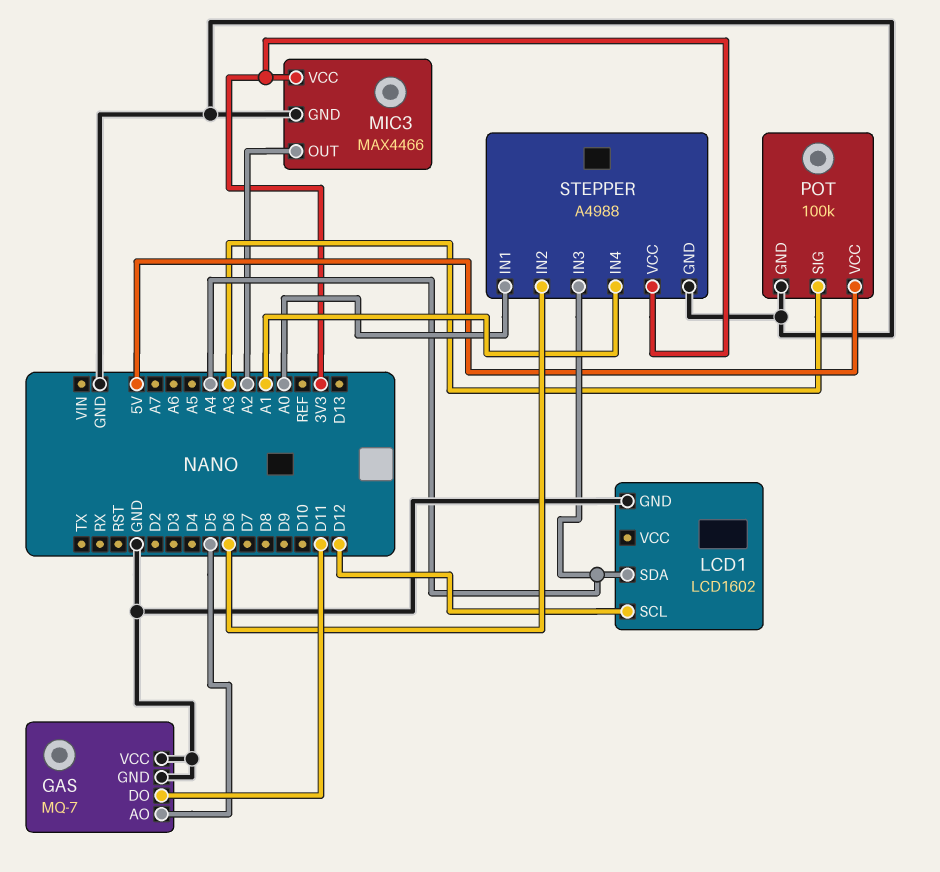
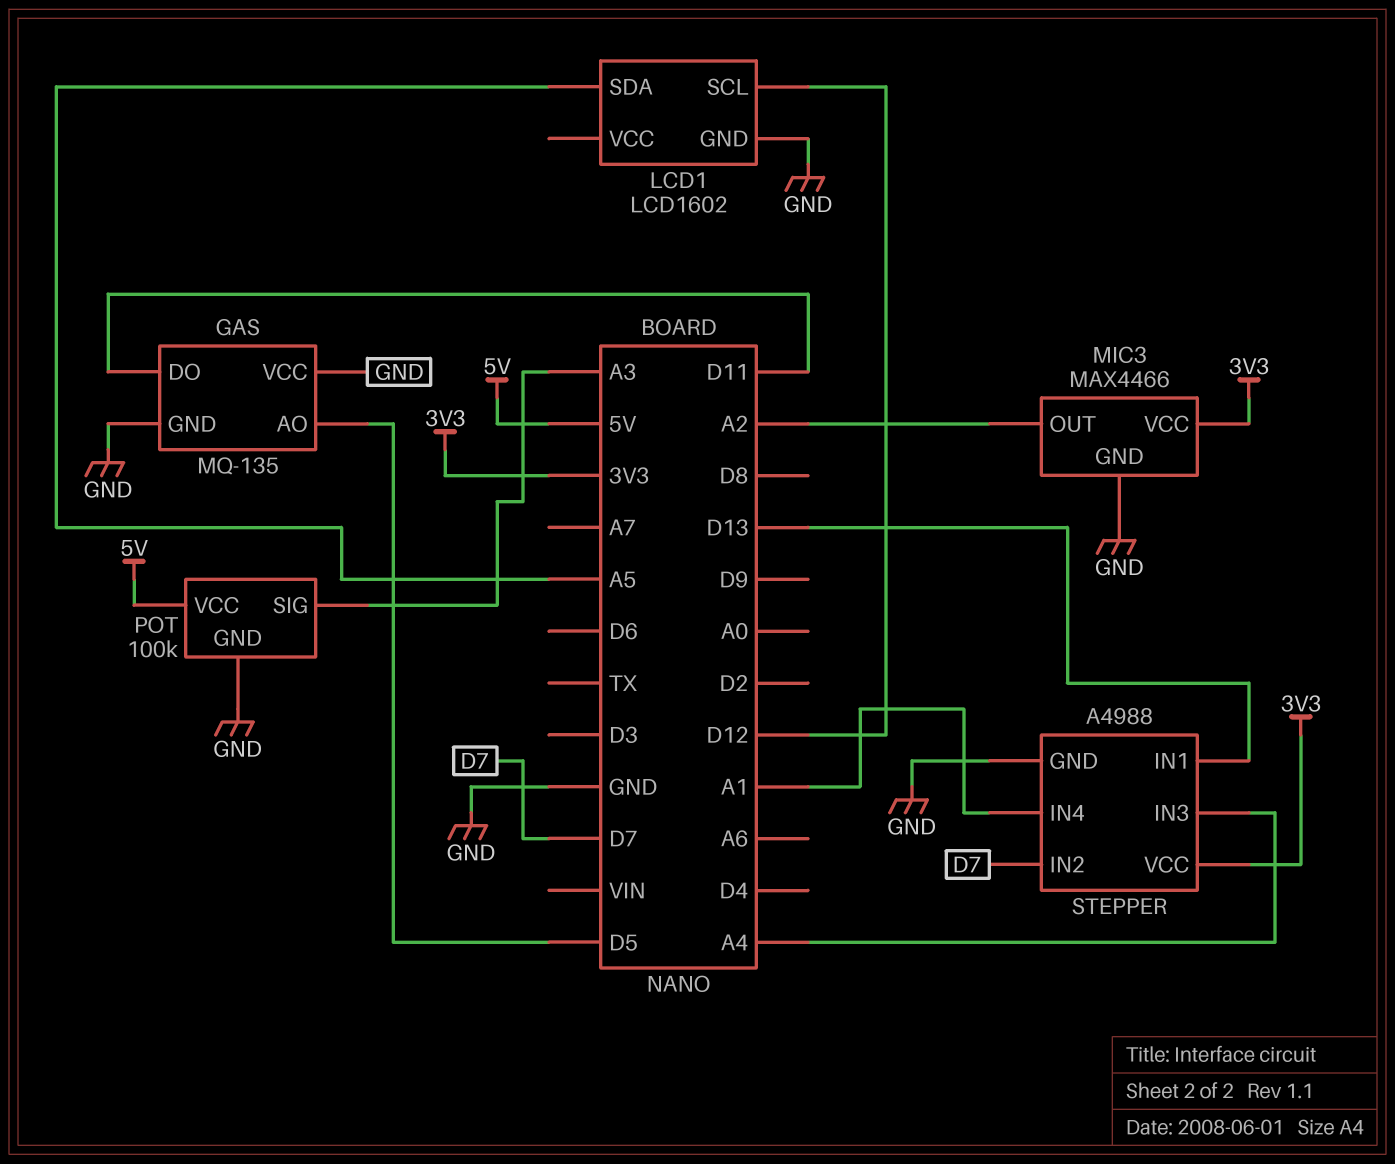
GAS: MQ-7 -> MQ-135
LCD1 pin SDA: A4 -> A5
STEPPER pin IN1: A0 -> D13
STEPPER pin IN2: D6 -> D7

